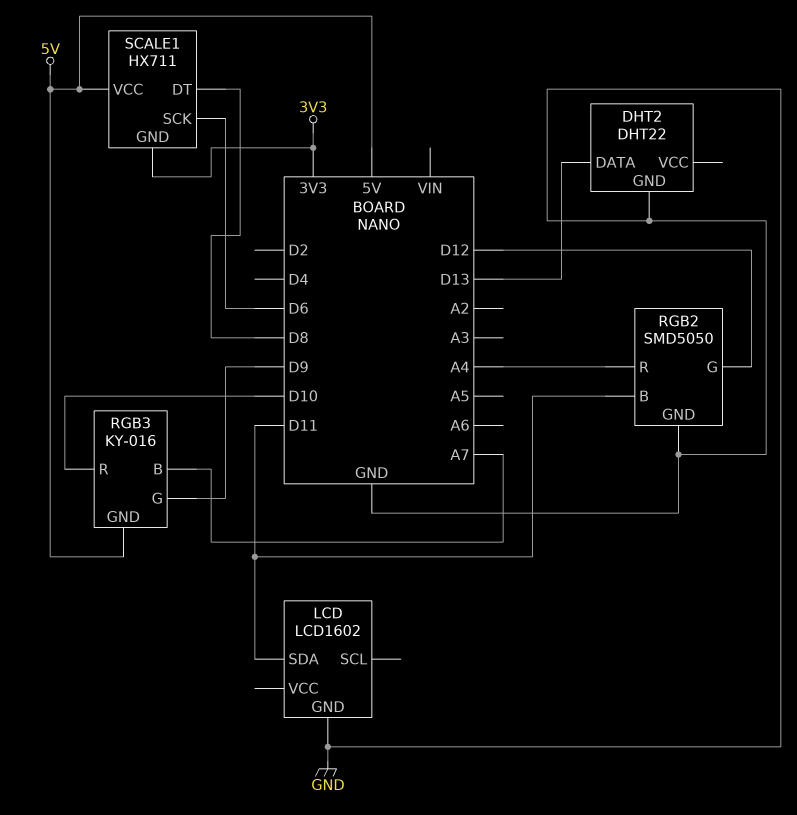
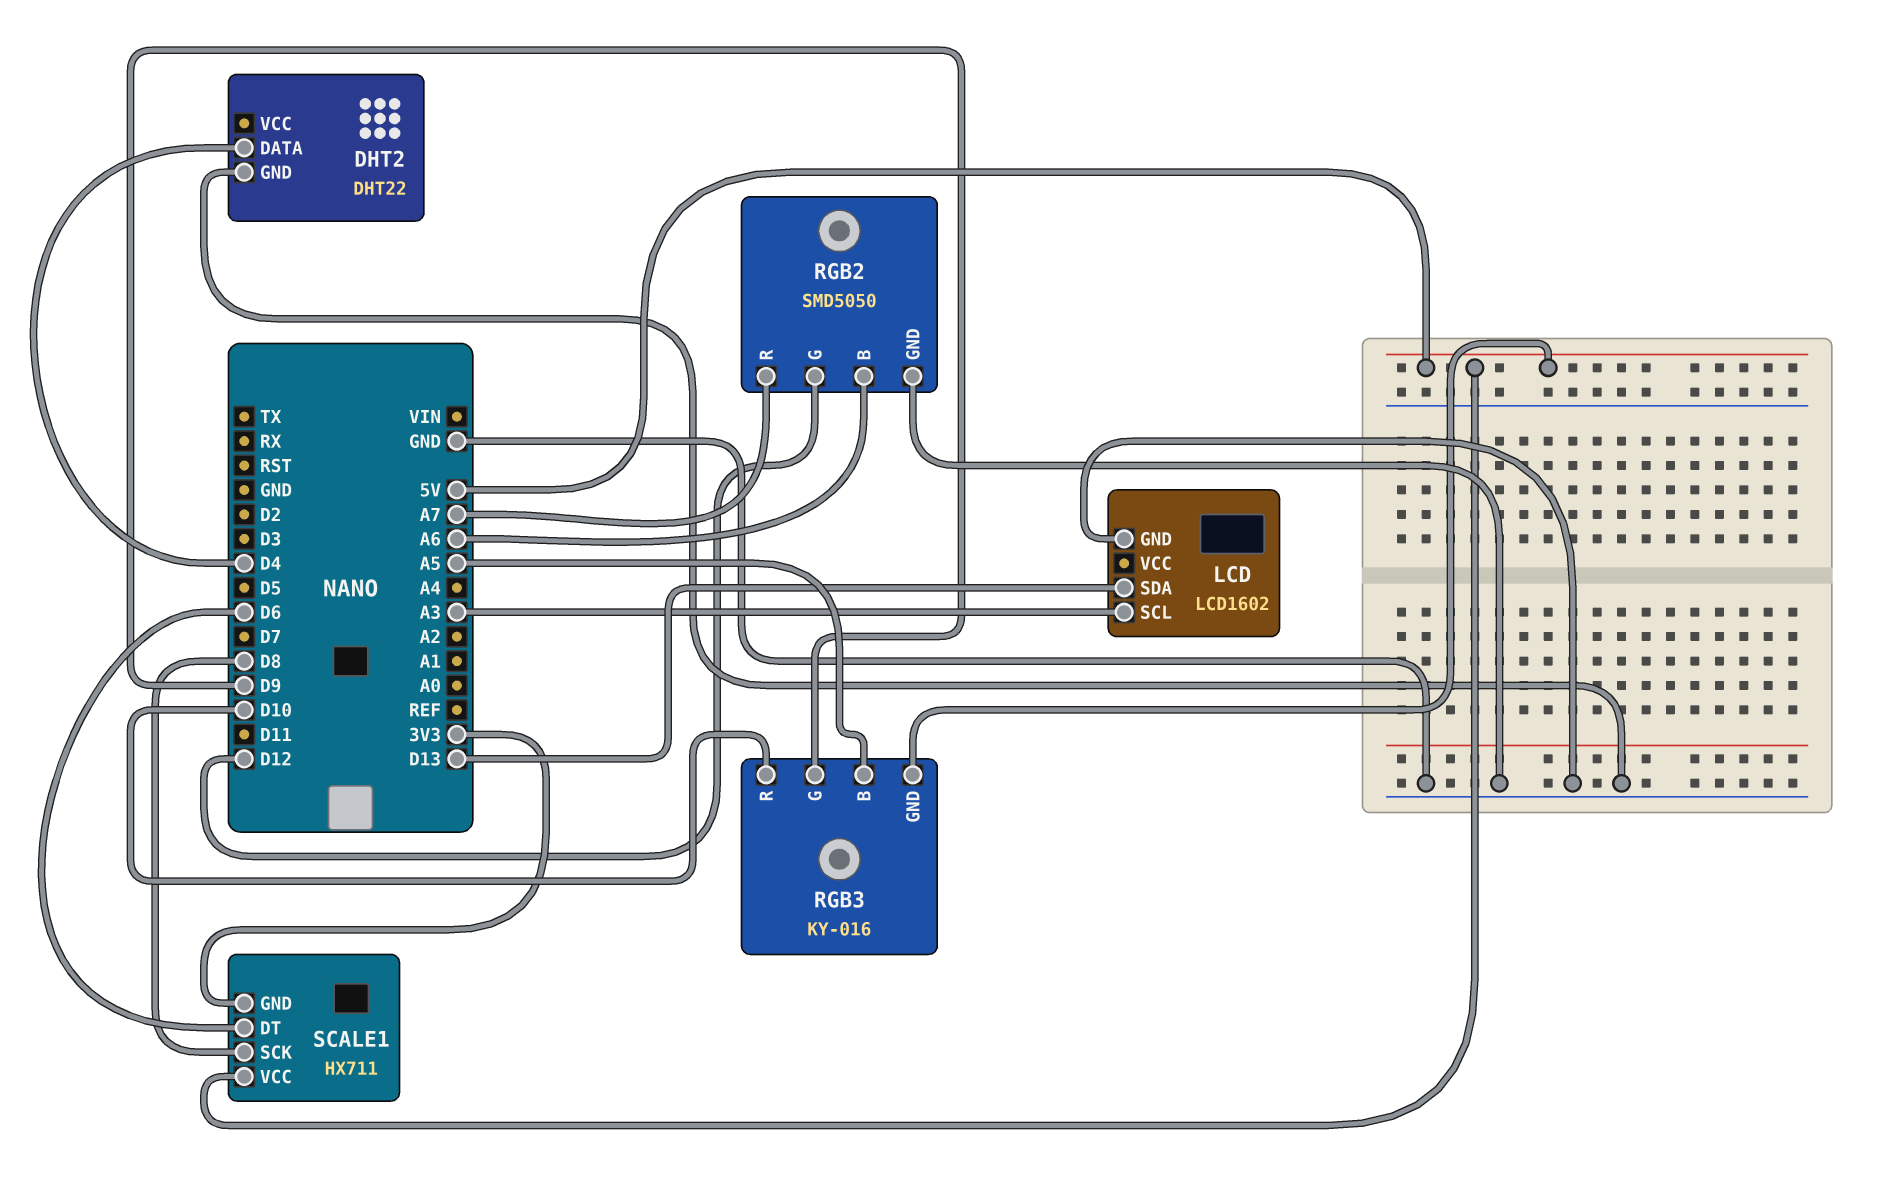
DHT2 pin DATA: D13 -> D4
LCD pin SCL: none -> A3
LCD pin SDA: D11 -> D13
RGB2 pin B: D11 -> A6
RGB2 pin R: A4 -> A7
RGB3 pin B: A7 -> A5
SCALE1 pin DT: D8 -> D6
SCALE1 pin SCK: D6 -> D8

